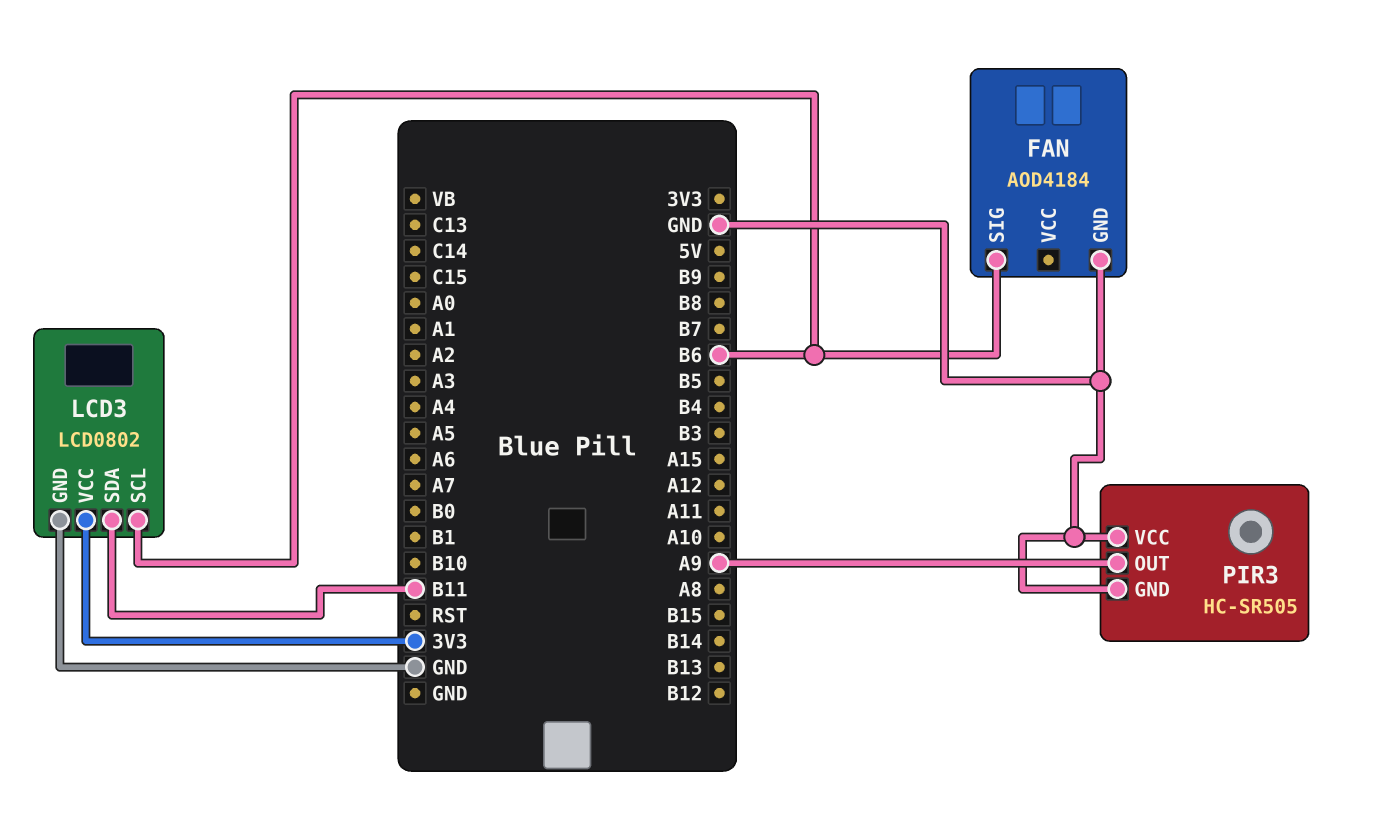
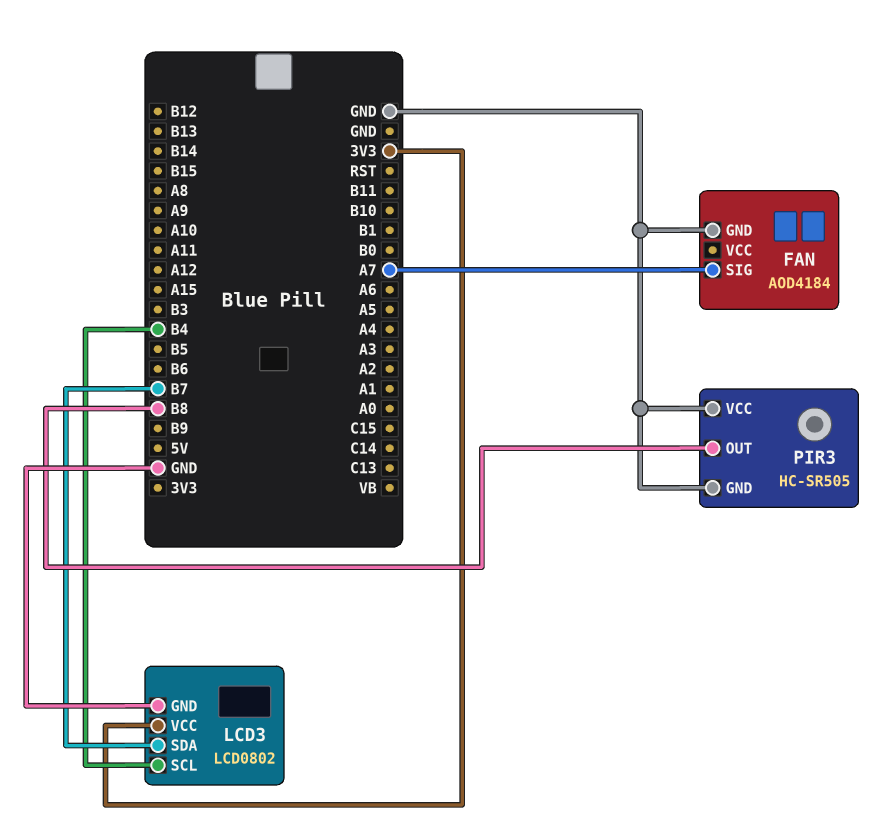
FAN pin SIG: B6 -> A7
LCD3 pin SCL: B6 -> B4
LCD3 pin SDA: B11 -> B7
PIR3 pin OUT: A9 -> B8

